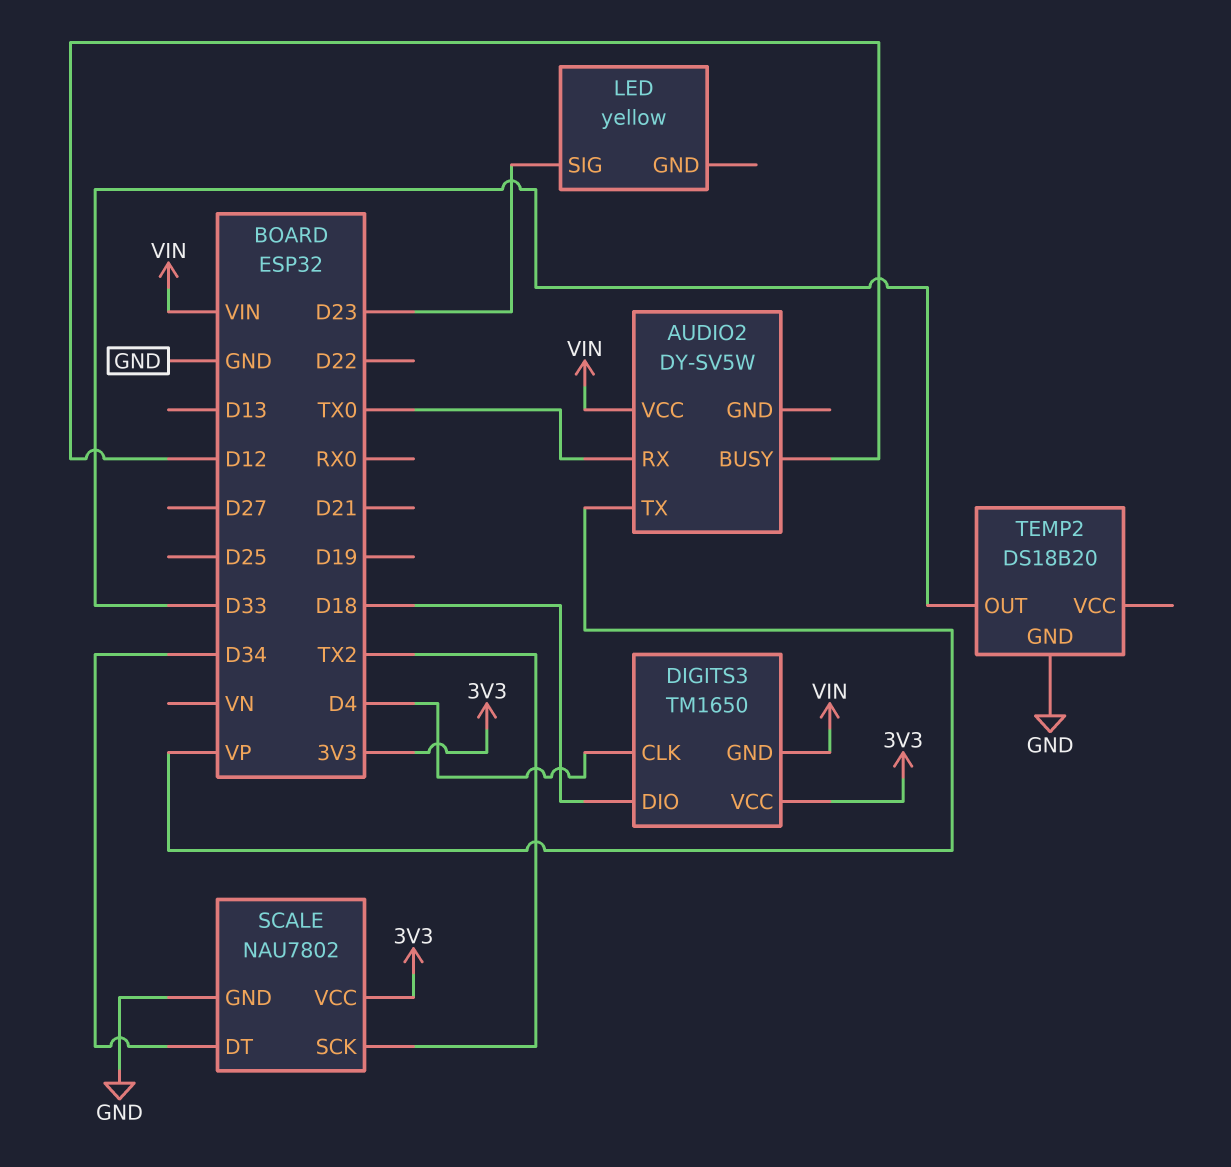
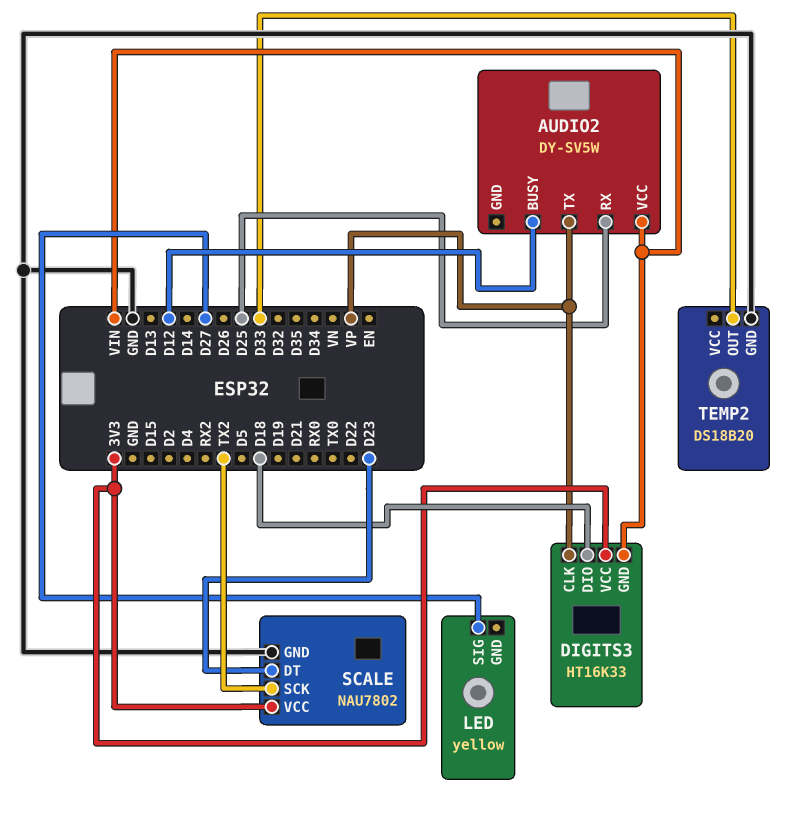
AUDIO2 pin RX: TX0 -> D25
DIGITS3: TM1650 -> HT16K33
DIGITS3 pin CLK: D4 -> VP
LED pin SIG: D23 -> D27
SCALE pin DT: D34 -> D23

